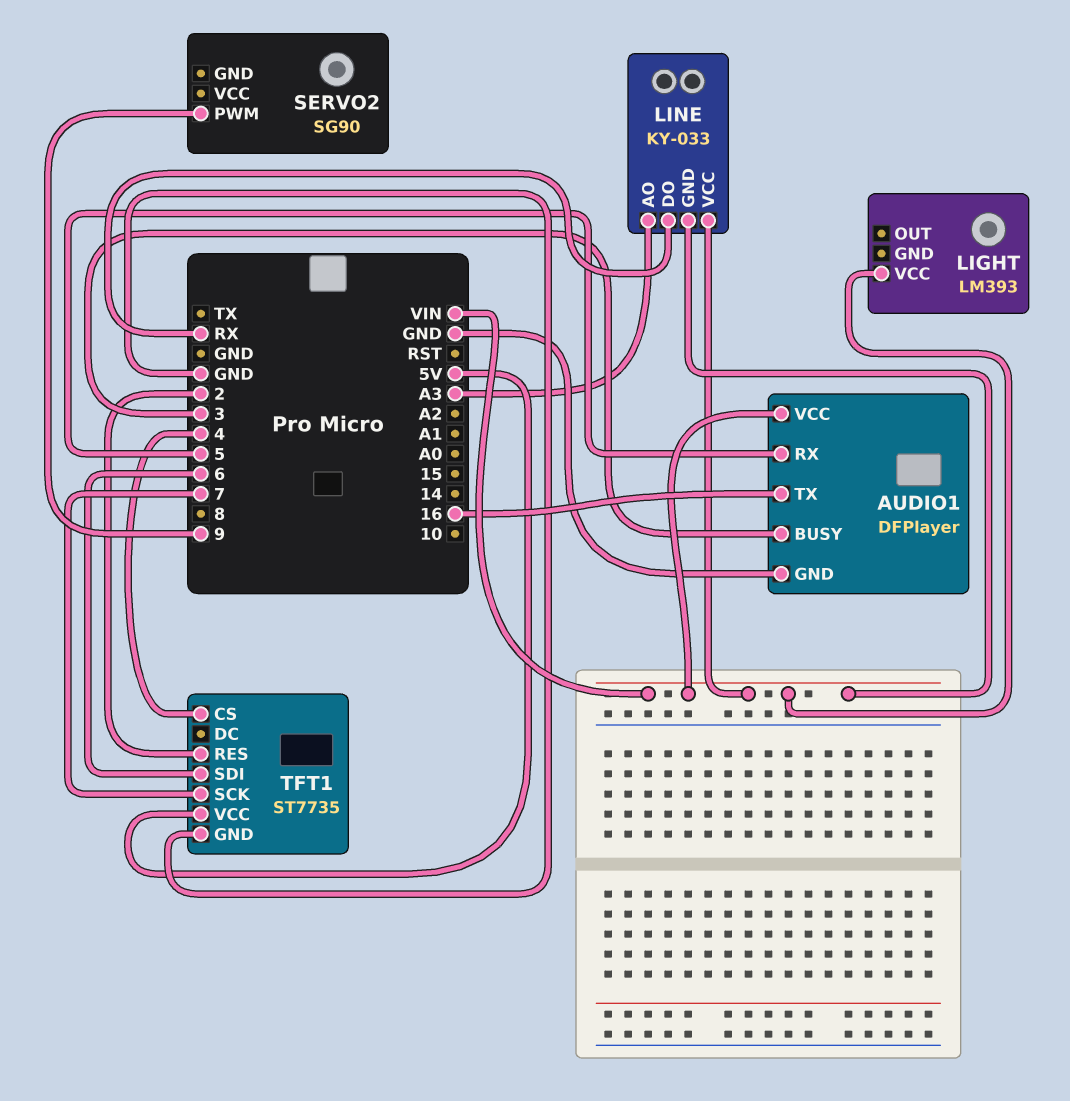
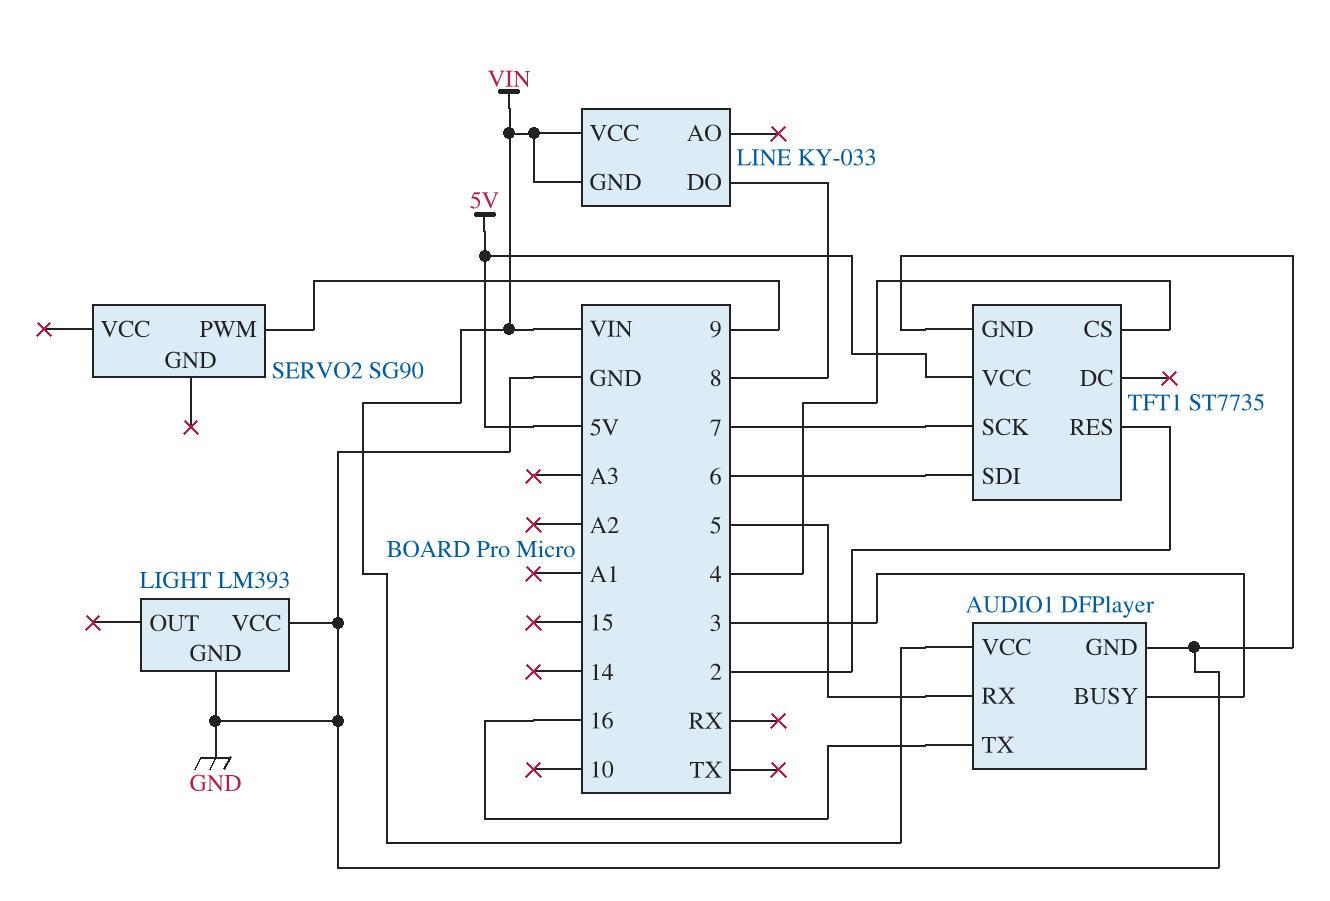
LIGHT pin GND: none -> GND
LIGHT pin VCC: VIN -> GND
LINE pin AO: A3 -> none
LINE pin DO: RX -> 8

